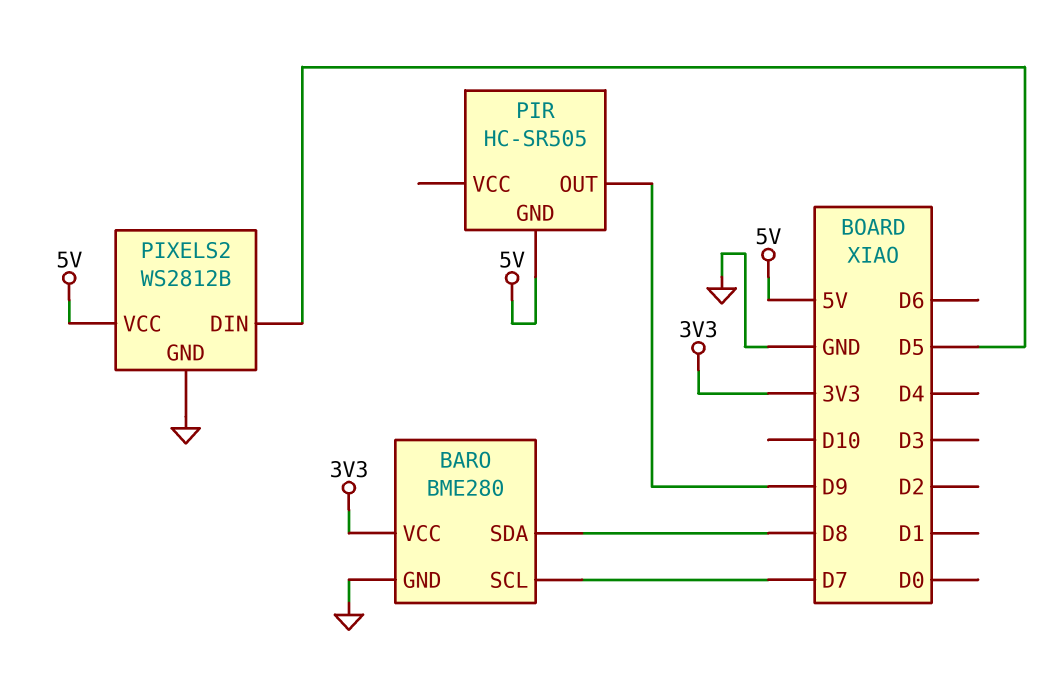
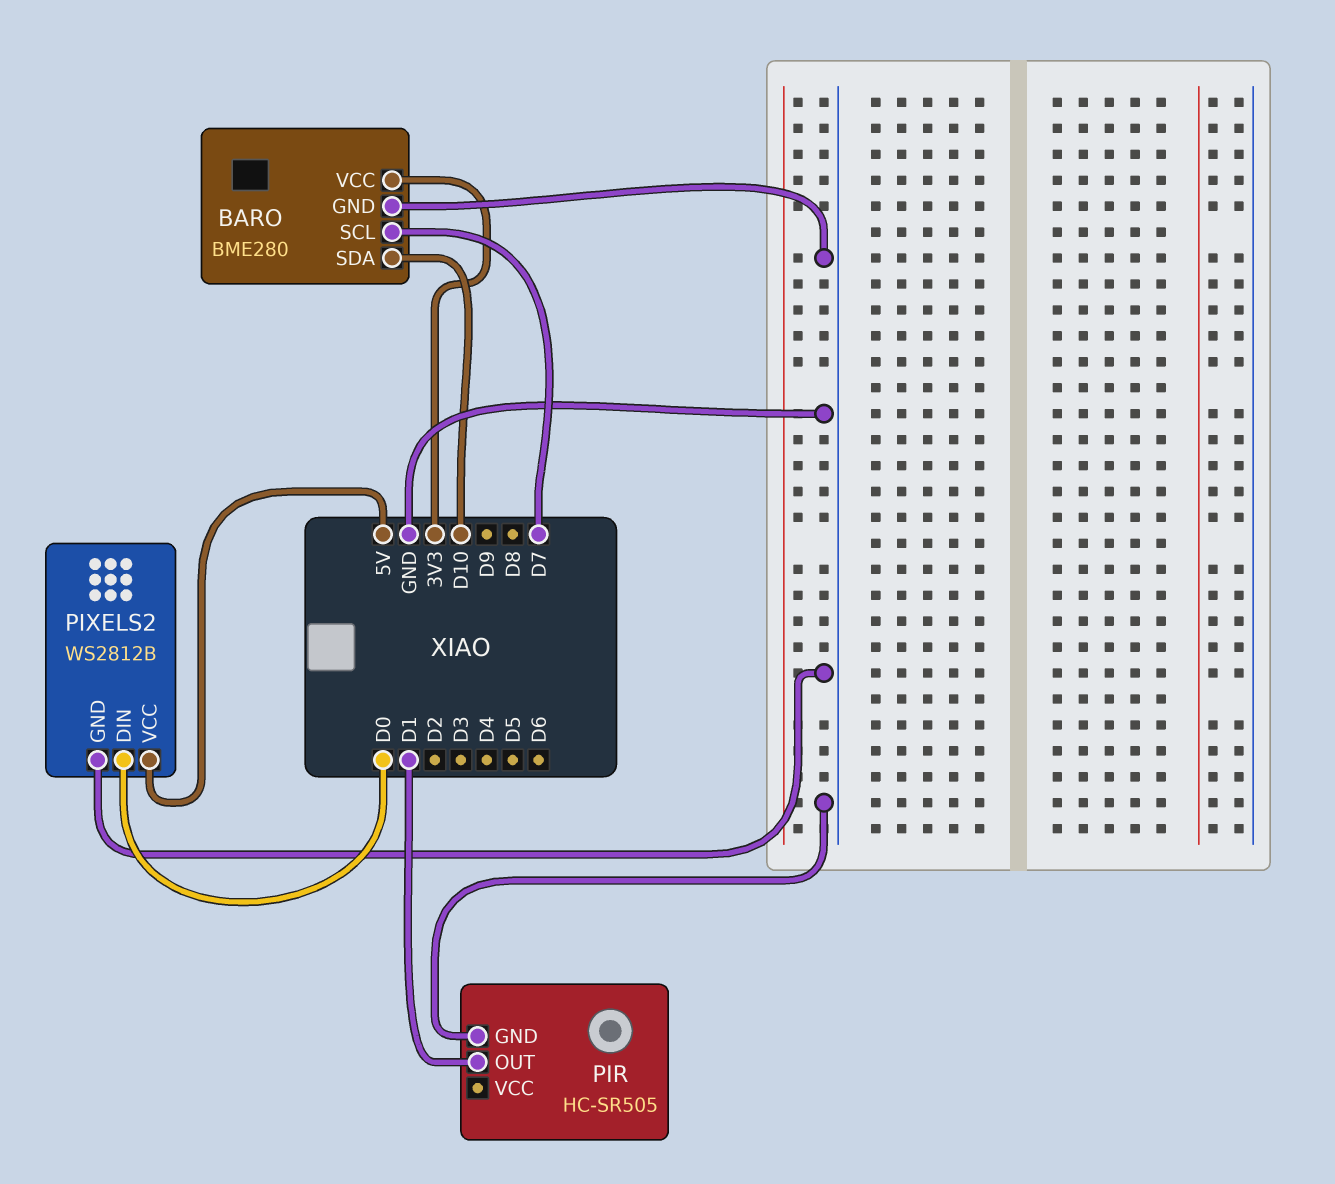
BARO pin SDA: D8 -> D10
PIR pin GND: 5V -> GND
PIR pin OUT: D9 -> D1
PIXELS2 pin DIN: D5 -> D0

